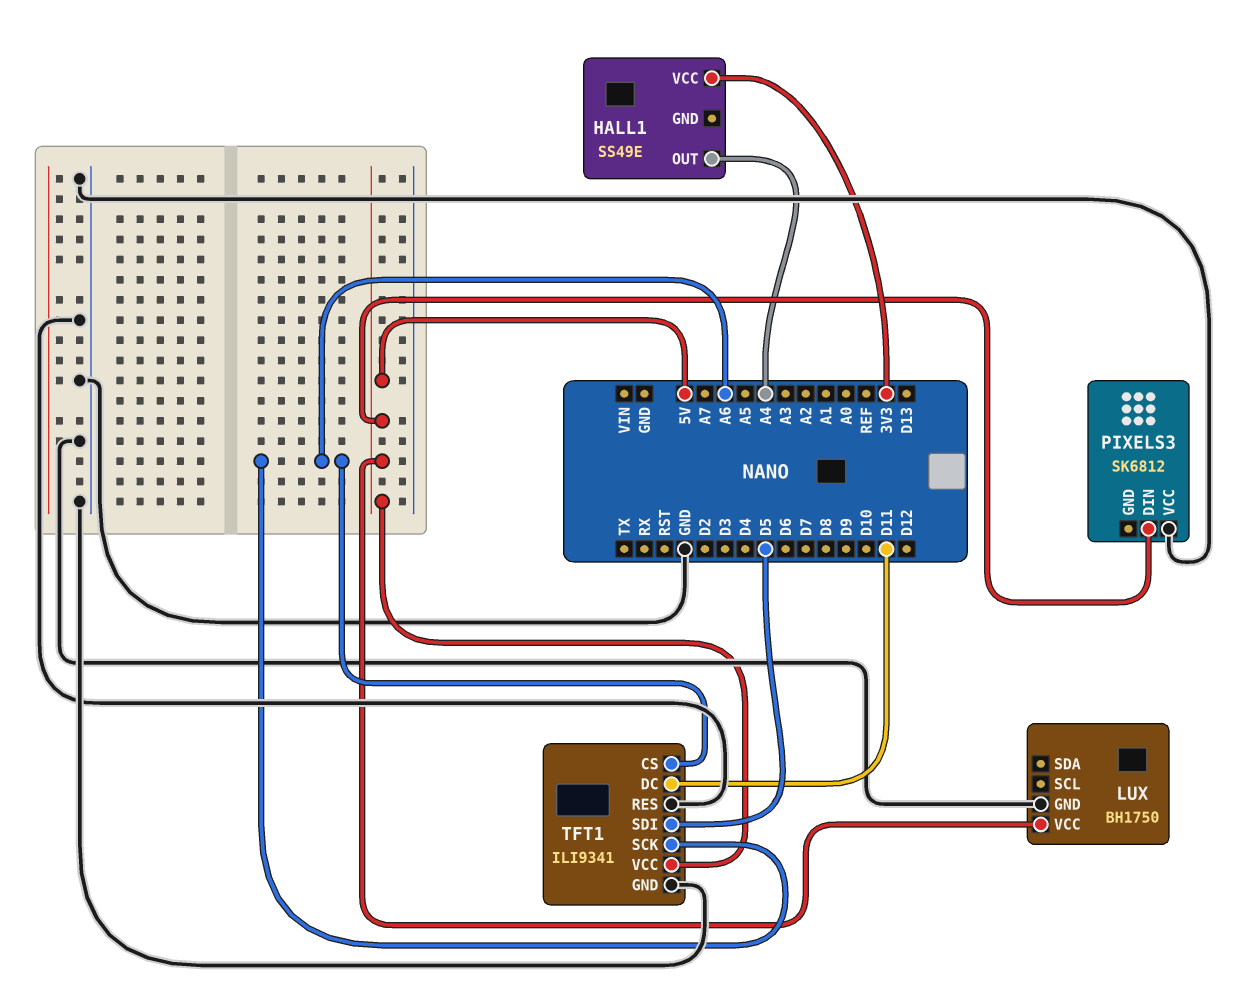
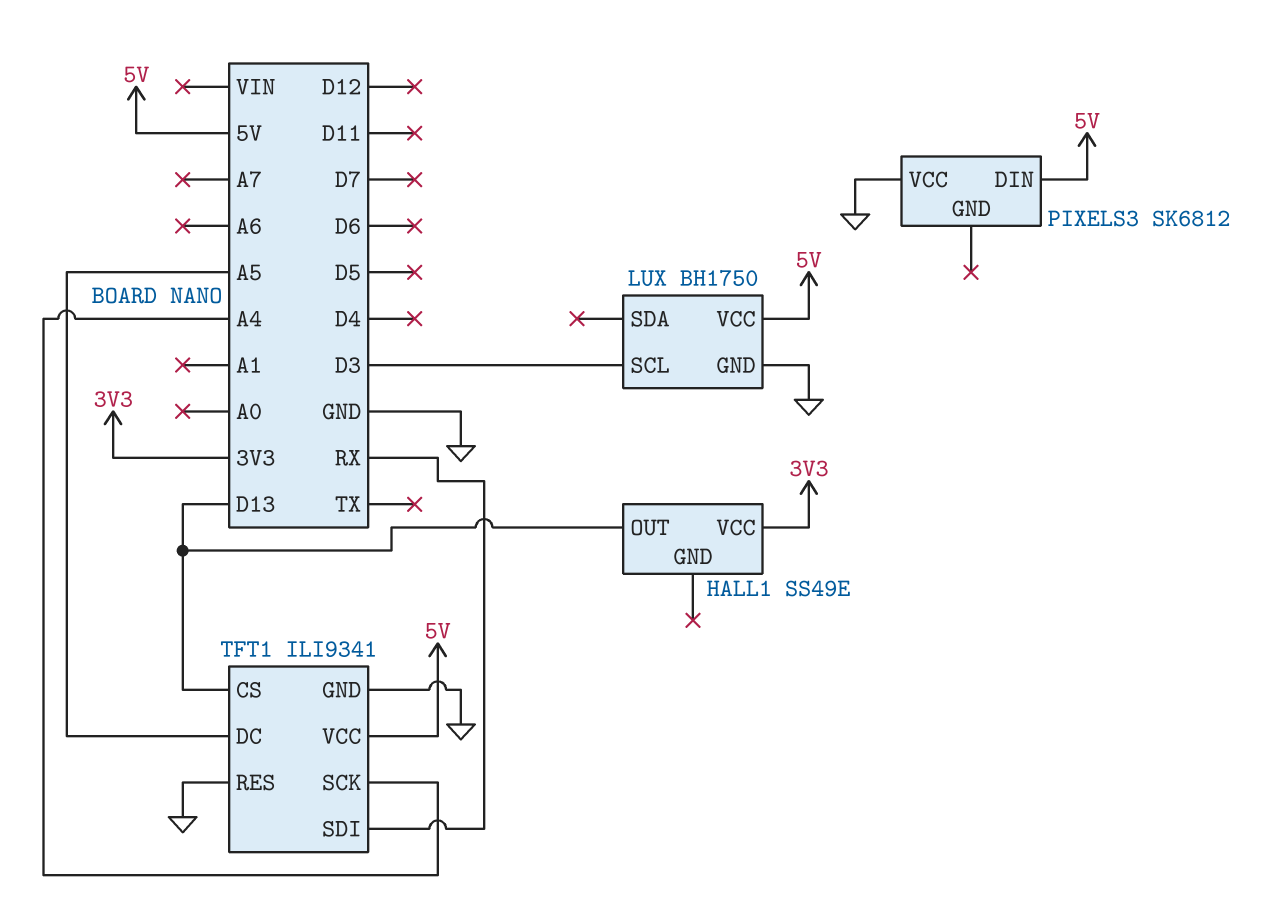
HALL1 pin OUT: A4 -> D13
LUX pin SCL: none -> D3
TFT1 pin CS: A6 -> D13
TFT1 pin DC: D11 -> A5
TFT1 pin SCK: A6 -> A4
TFT1 pin SDI: D5 -> RX

